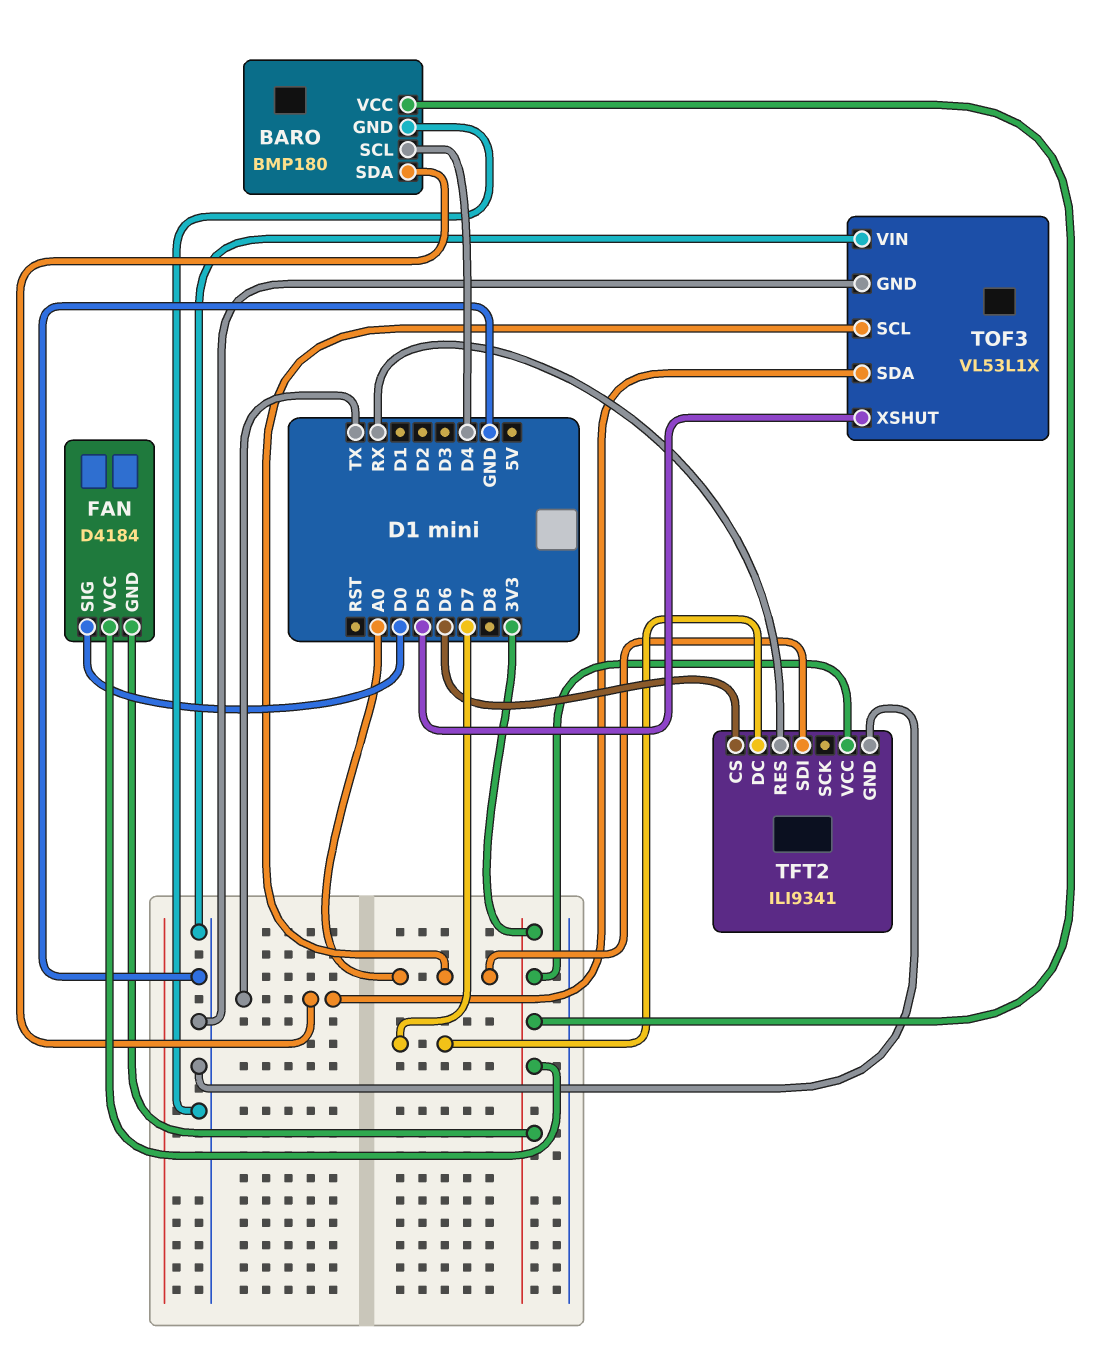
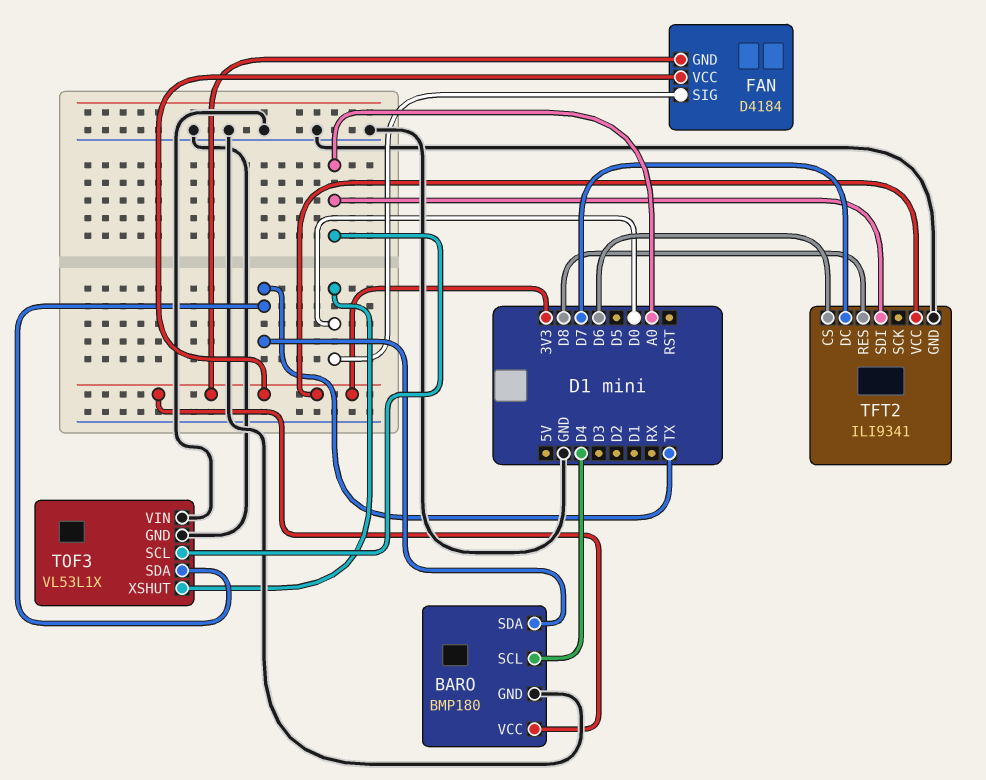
TFT2 pin RES: RX -> D8
TOF3 pin XSHUT: D5 -> D0

